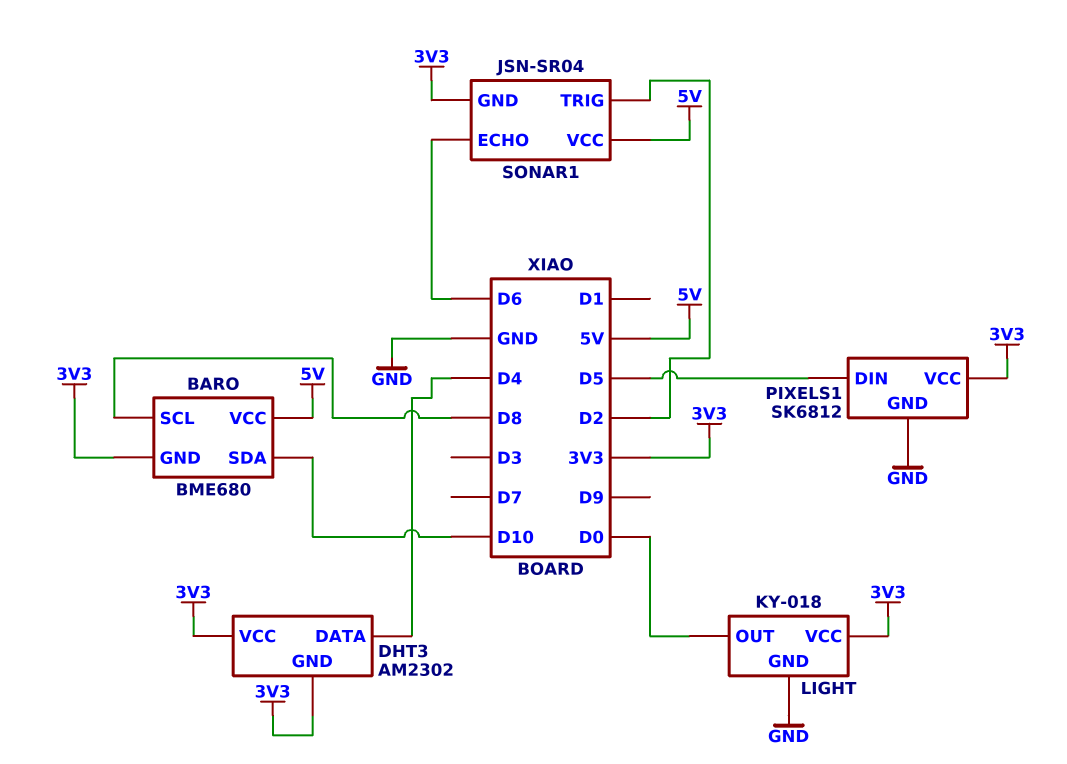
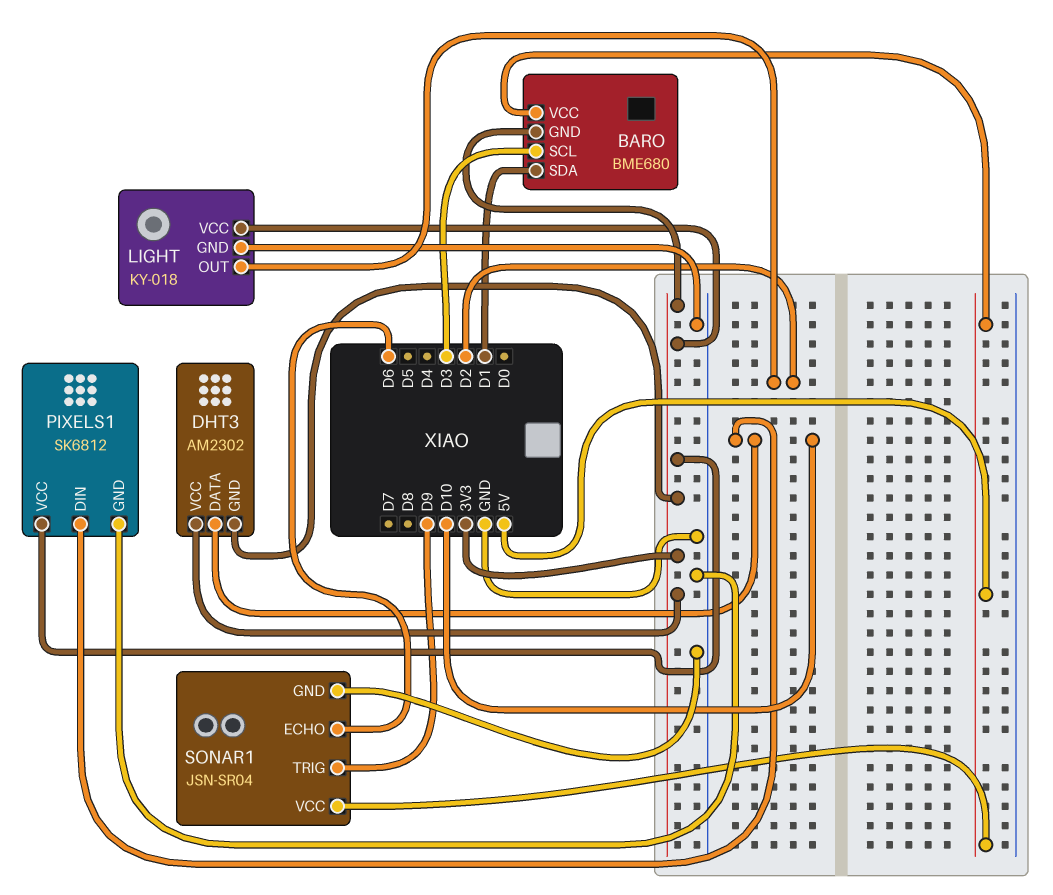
BARO pin SCL: D8 -> D3
BARO pin SDA: D10 -> D1
DHT3 pin DATA: D4 -> D10
LIGHT pin OUT: D0 -> D2
PIXELS1 pin DIN: D5 -> D10
SONAR1 pin GND: 3V3 -> GND
SONAR1 pin TRIG: D2 -> D9

